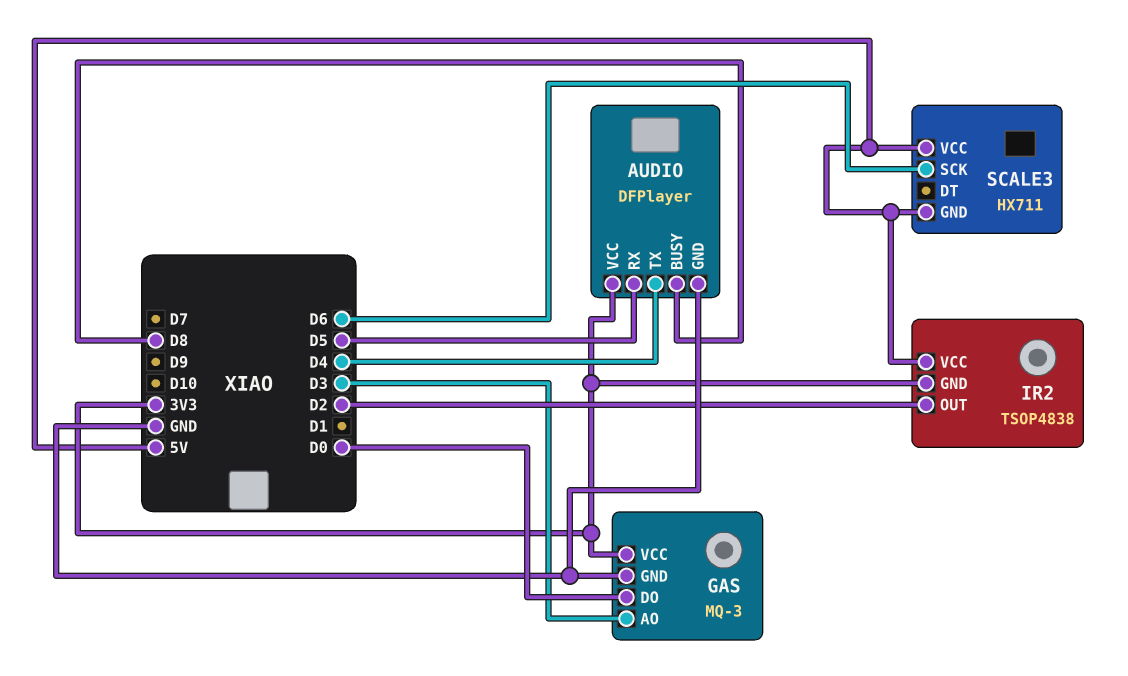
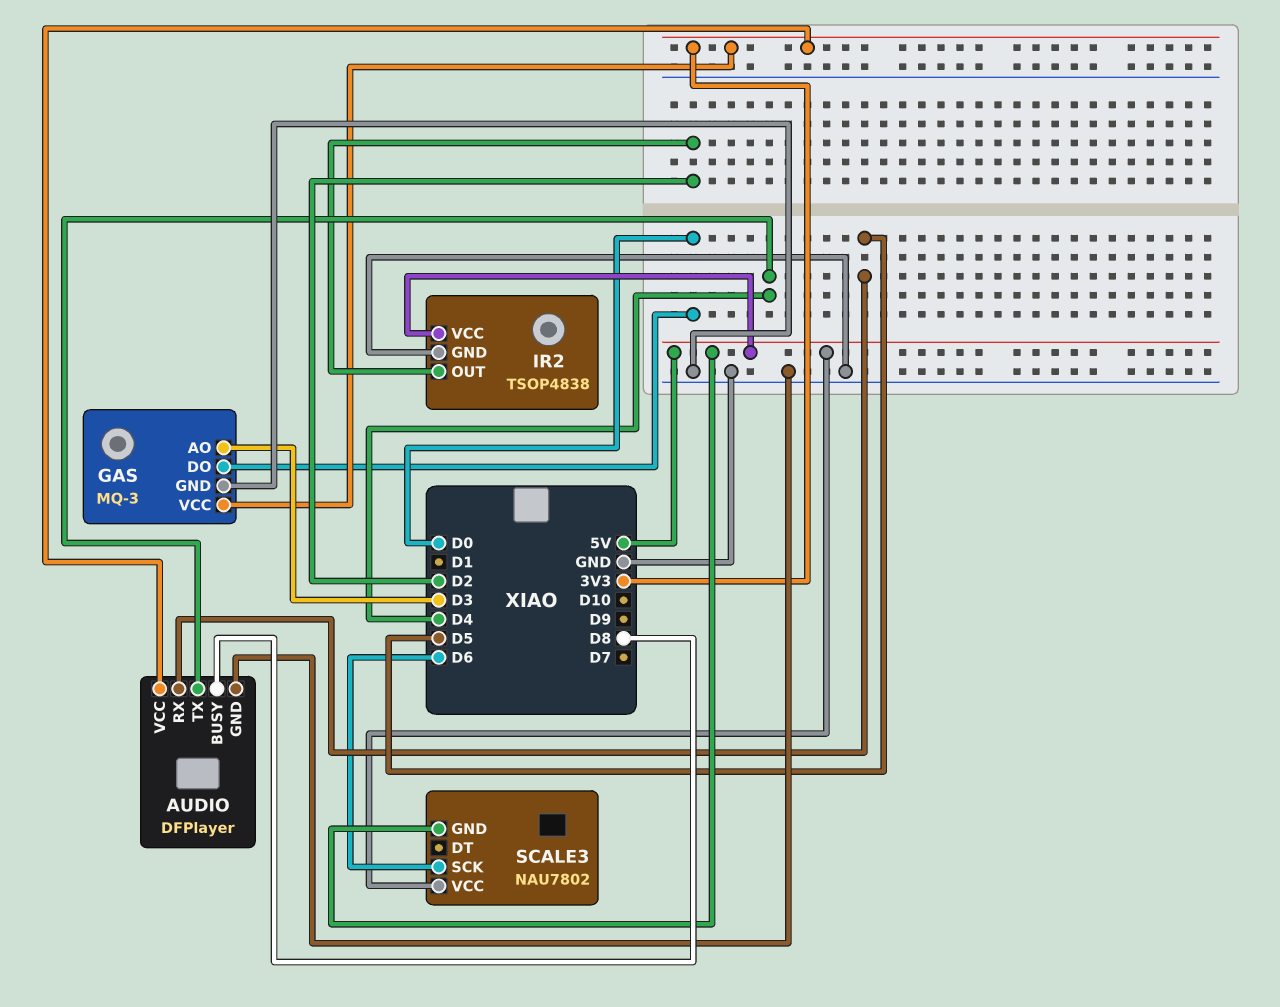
IR2 pin GND: 3V3 -> GND
SCALE3: HX711 -> NAU7802

